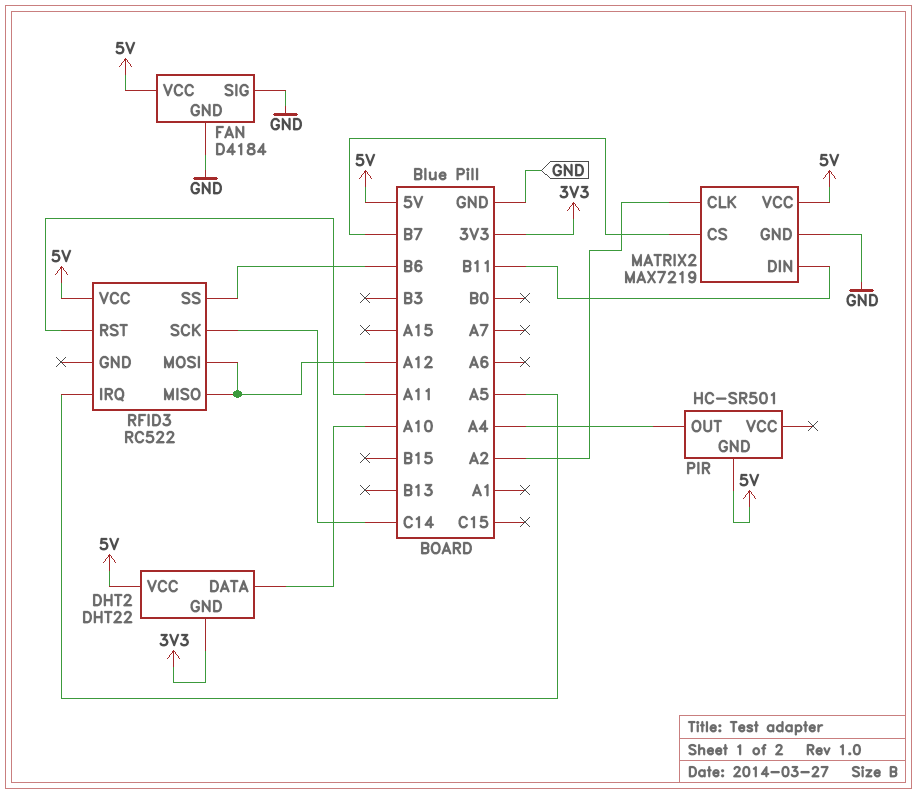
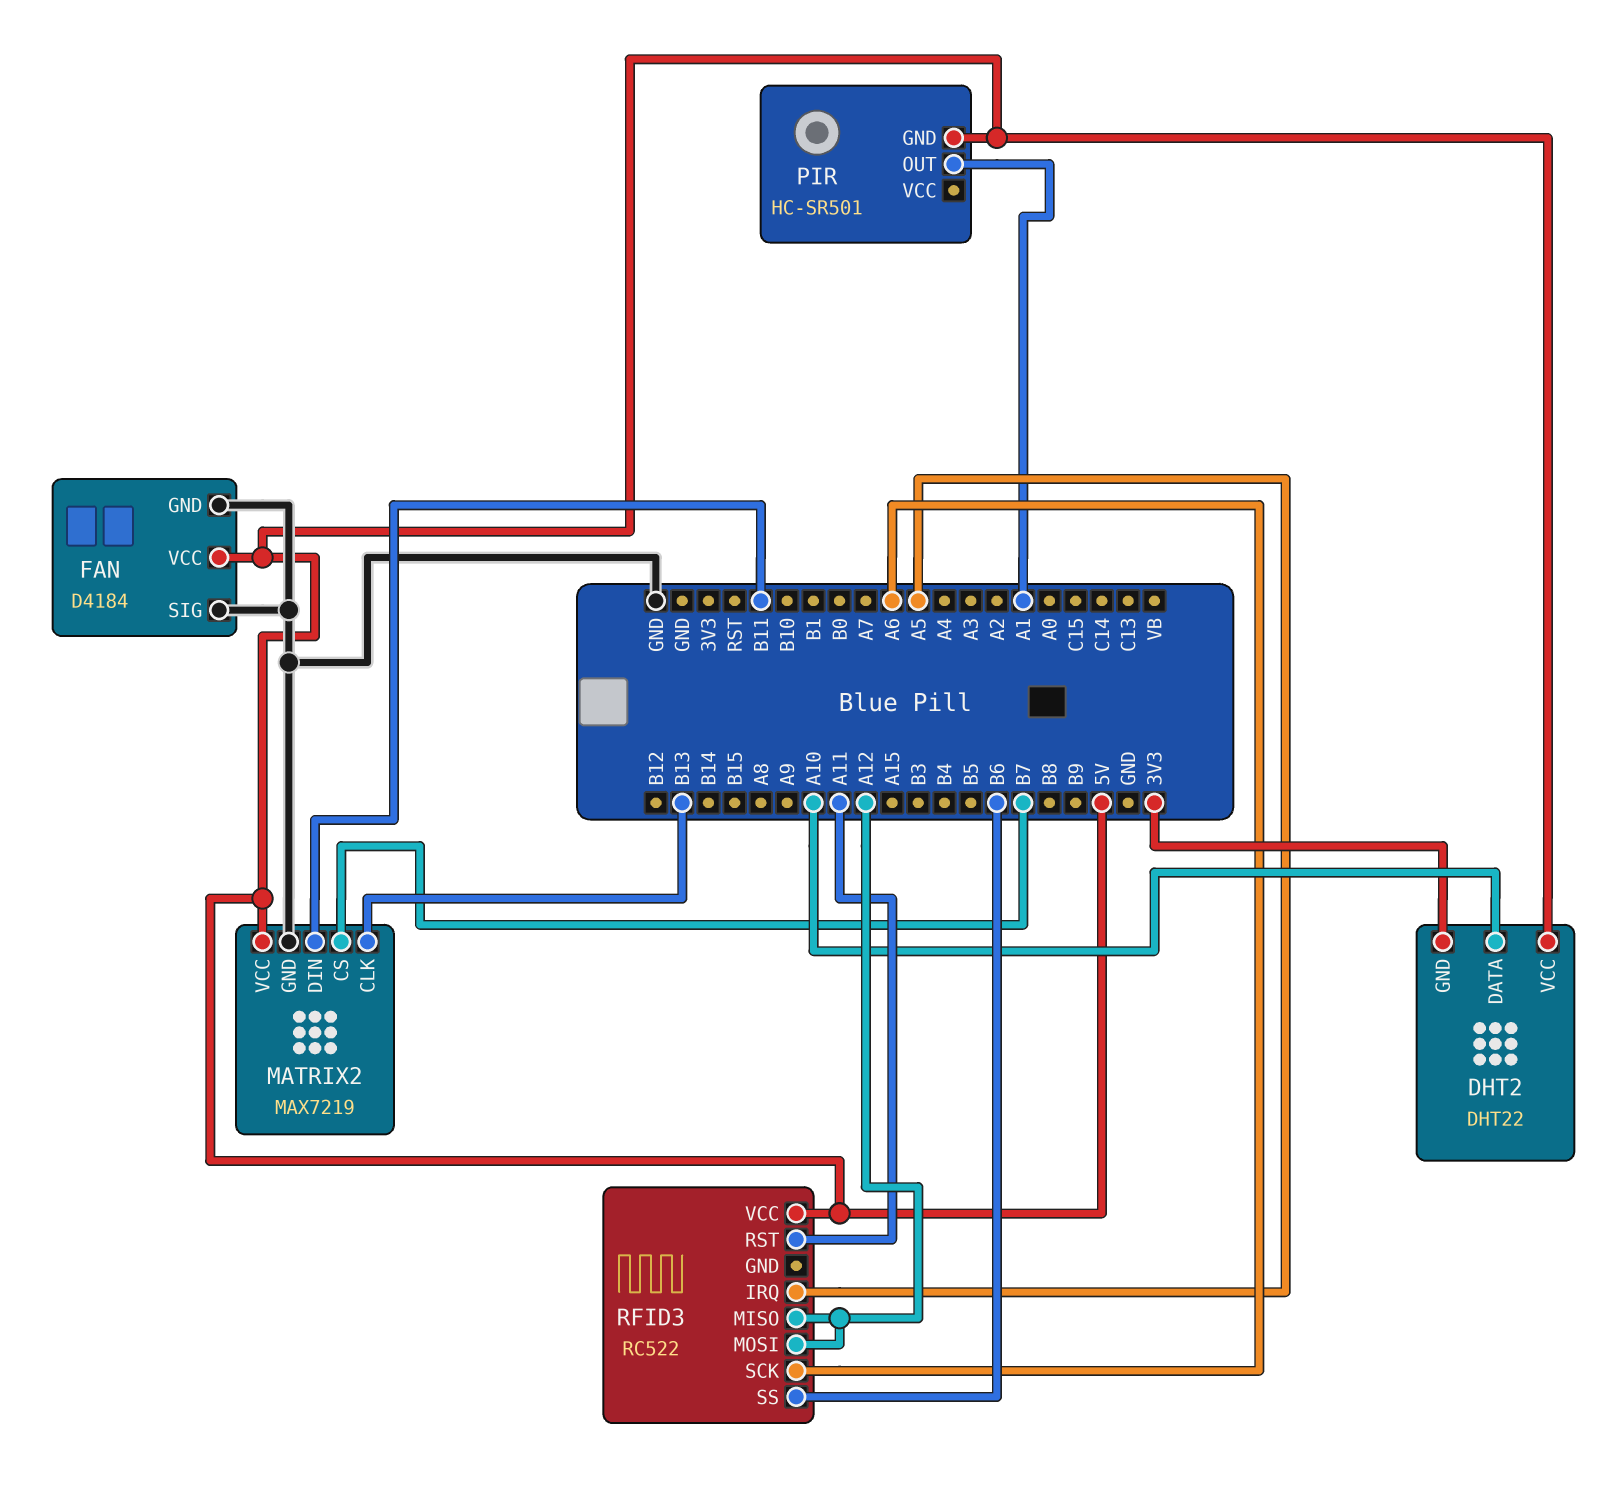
MATRIX2 pin CLK: A2 -> B13
PIR pin OUT: A4 -> A1
RFID3 pin SCK: C14 -> A6

